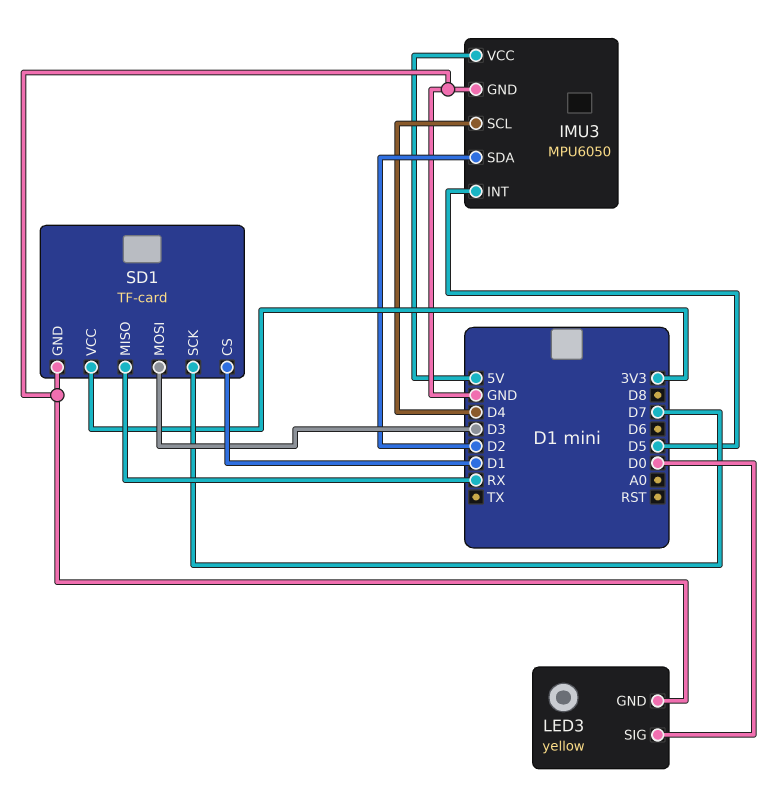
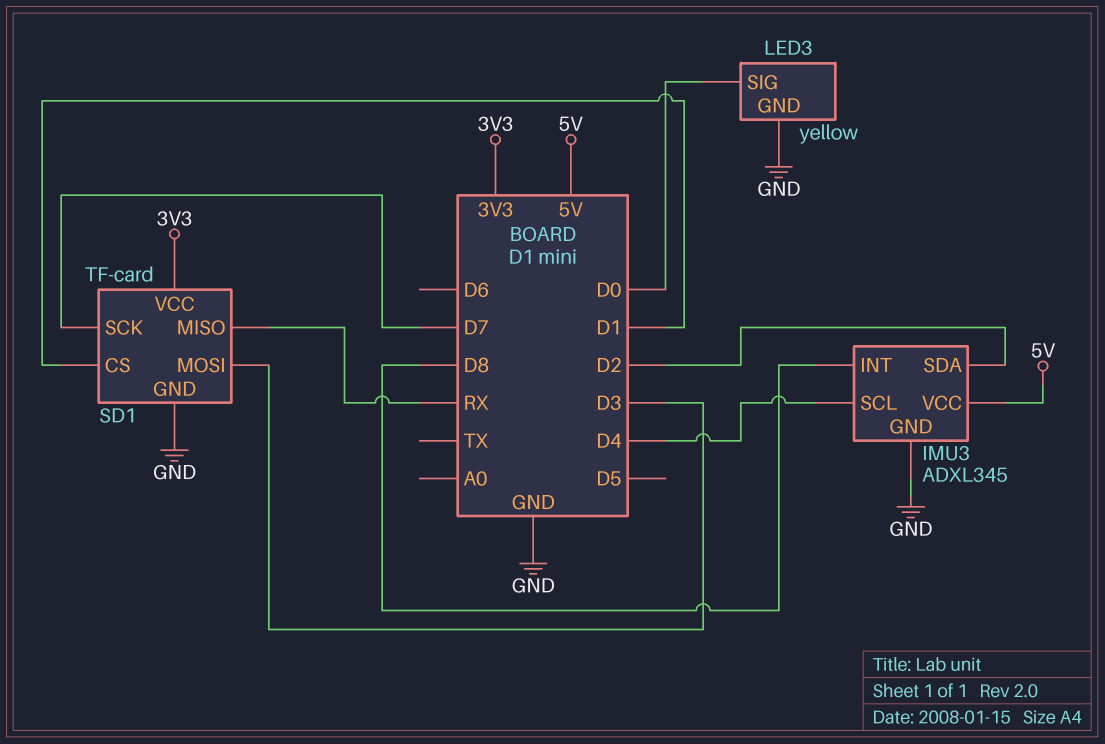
IMU3: MPU6050 -> ADXL345
IMU3 pin INT: D5 -> D8

